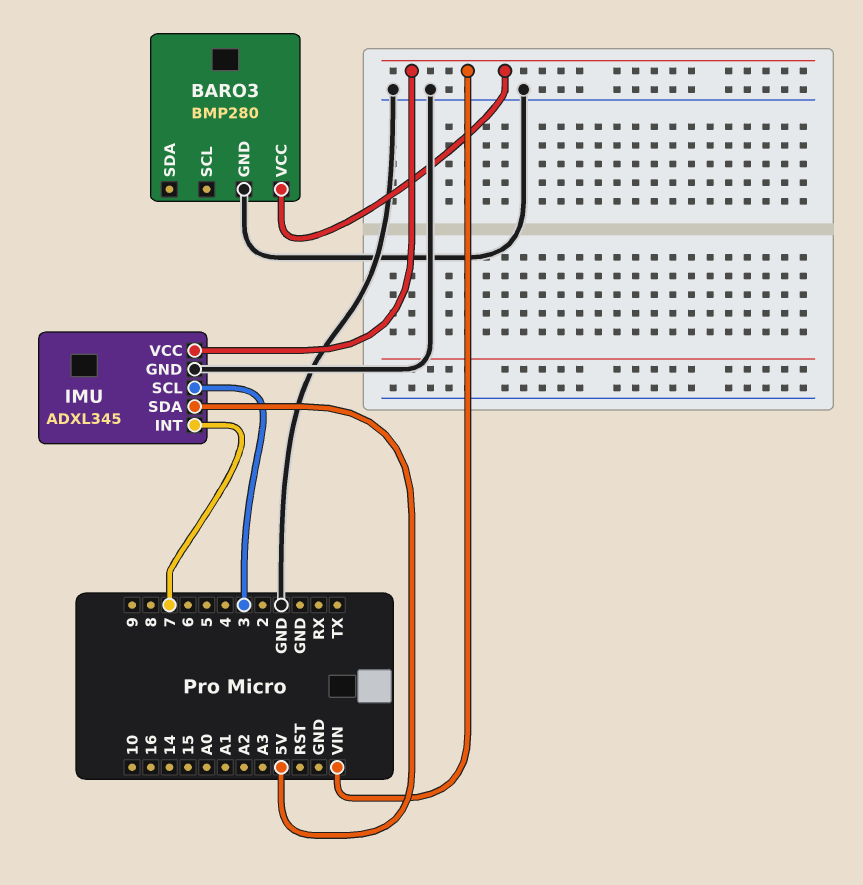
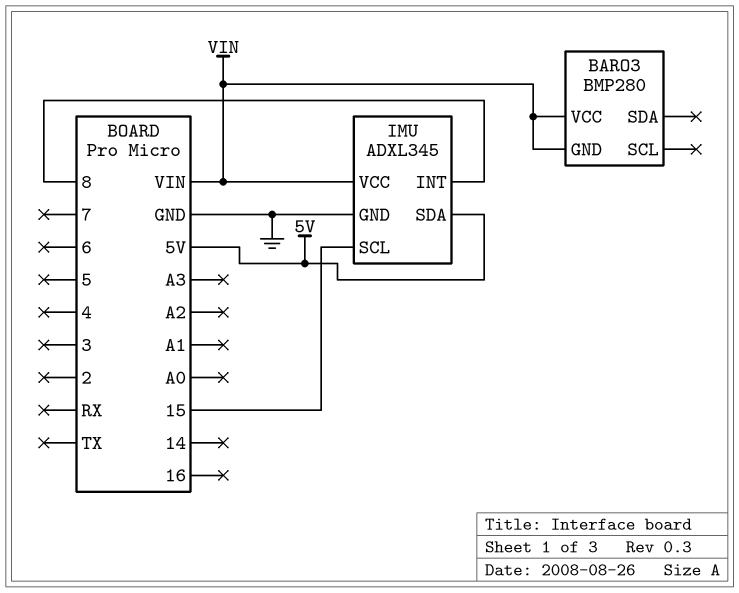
BARO3 pin GND: GND -> VIN
IMU pin INT: 7 -> 8
IMU pin SCL: 3 -> 15

